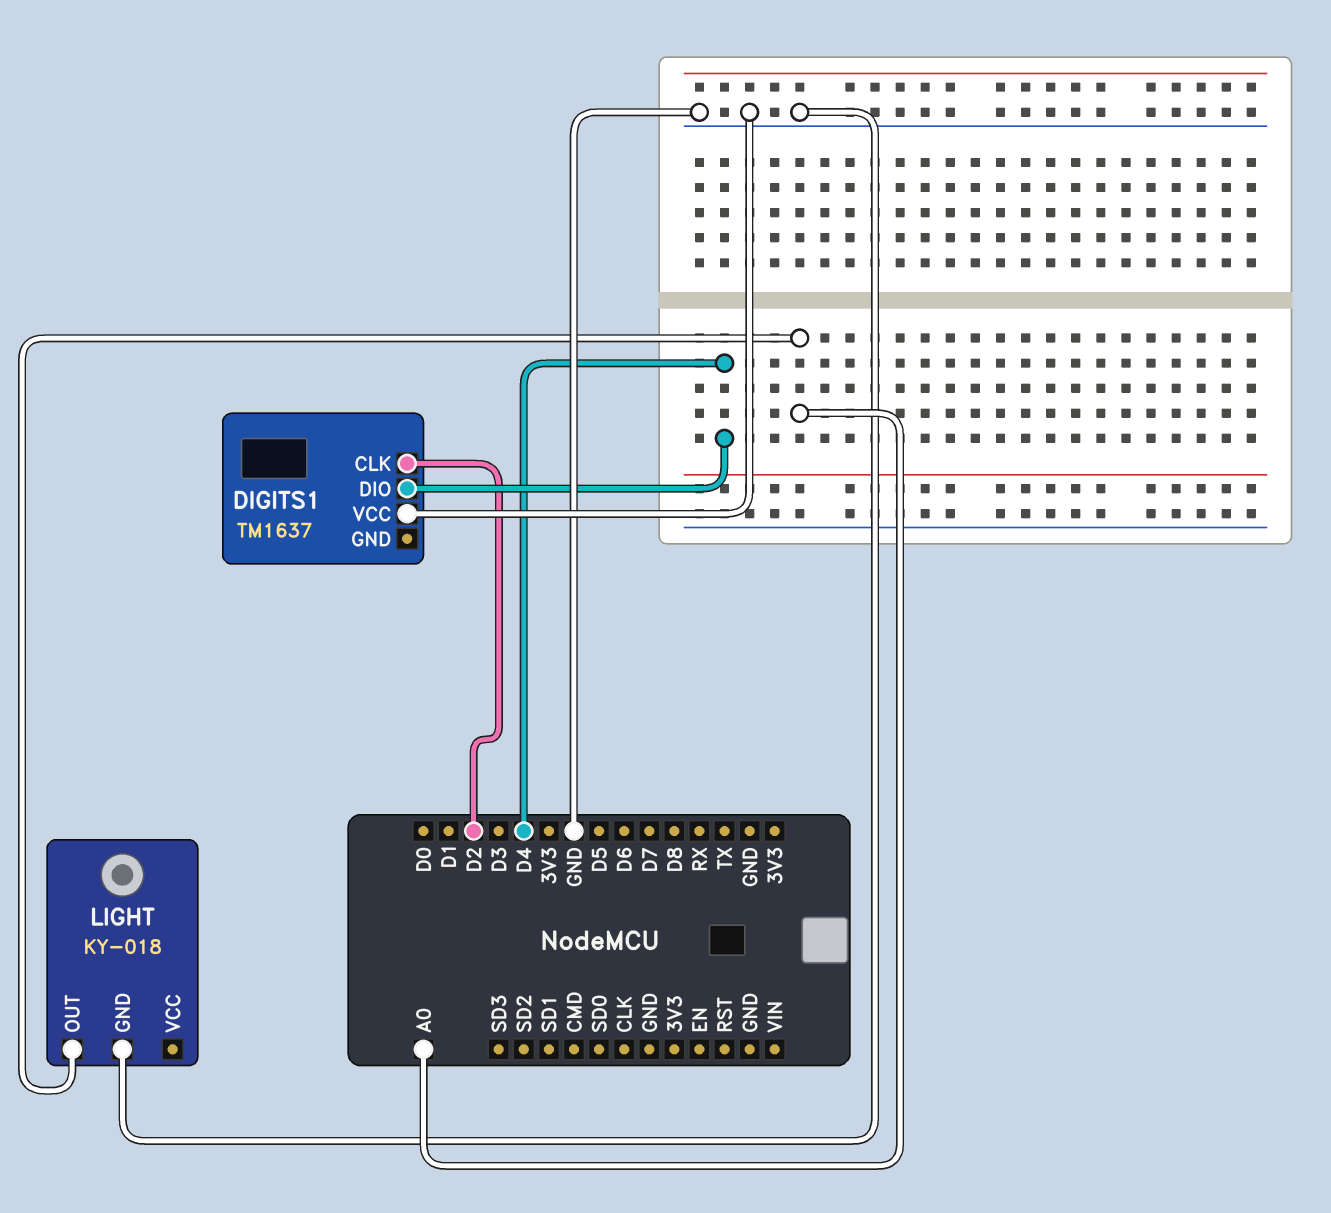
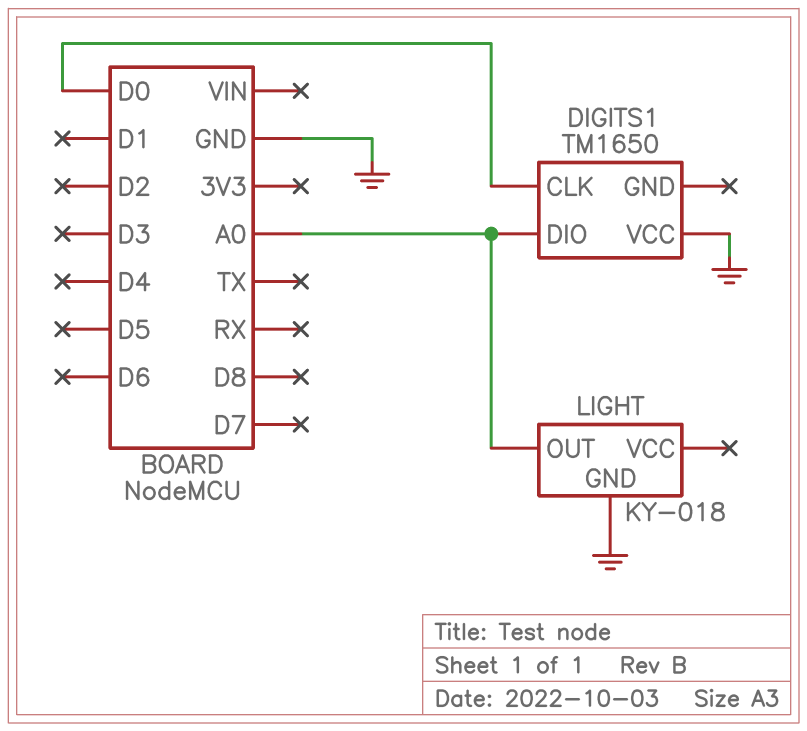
DIGITS1: TM1637 -> TM1650
DIGITS1 pin CLK: D2 -> D0
DIGITS1 pin DIO: D4 -> A0

